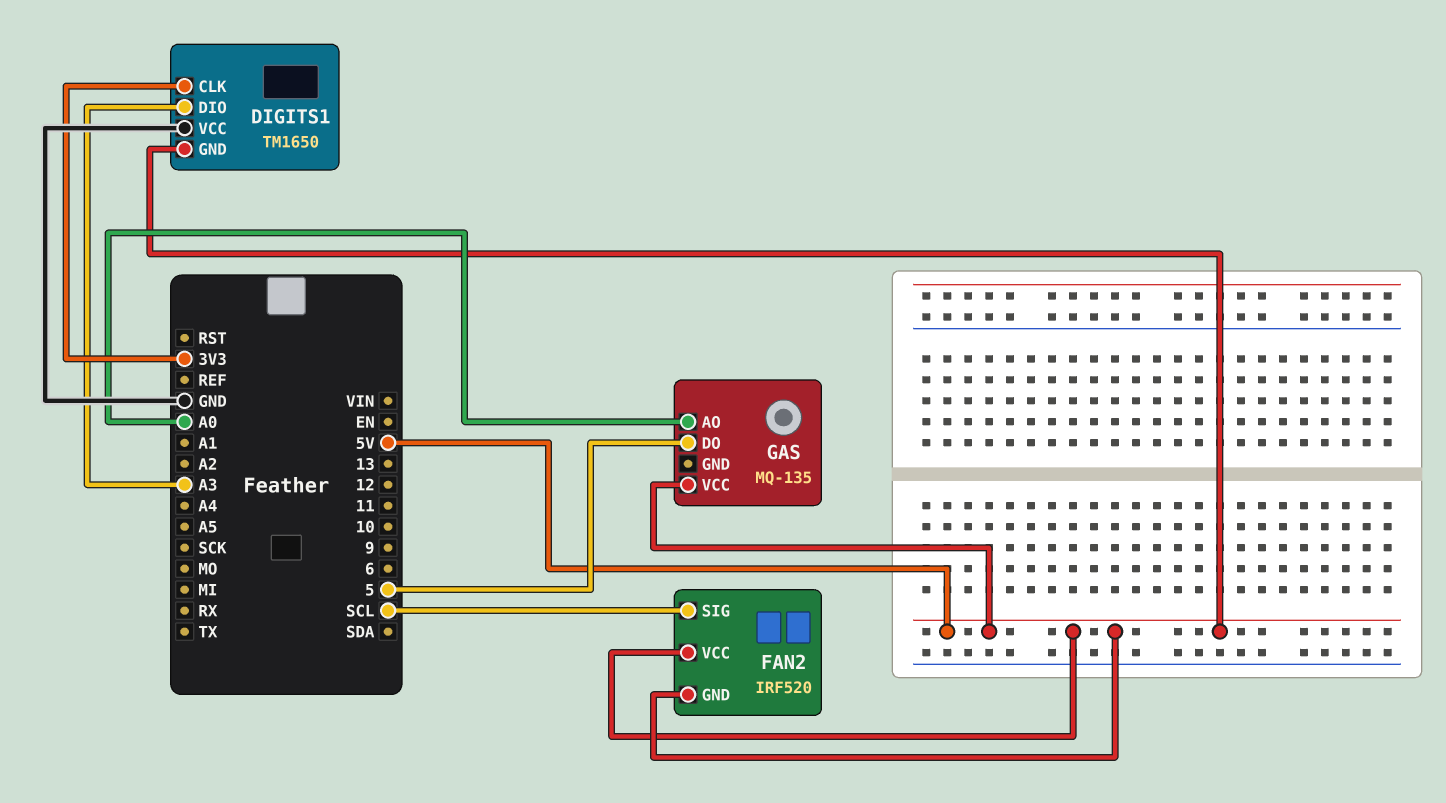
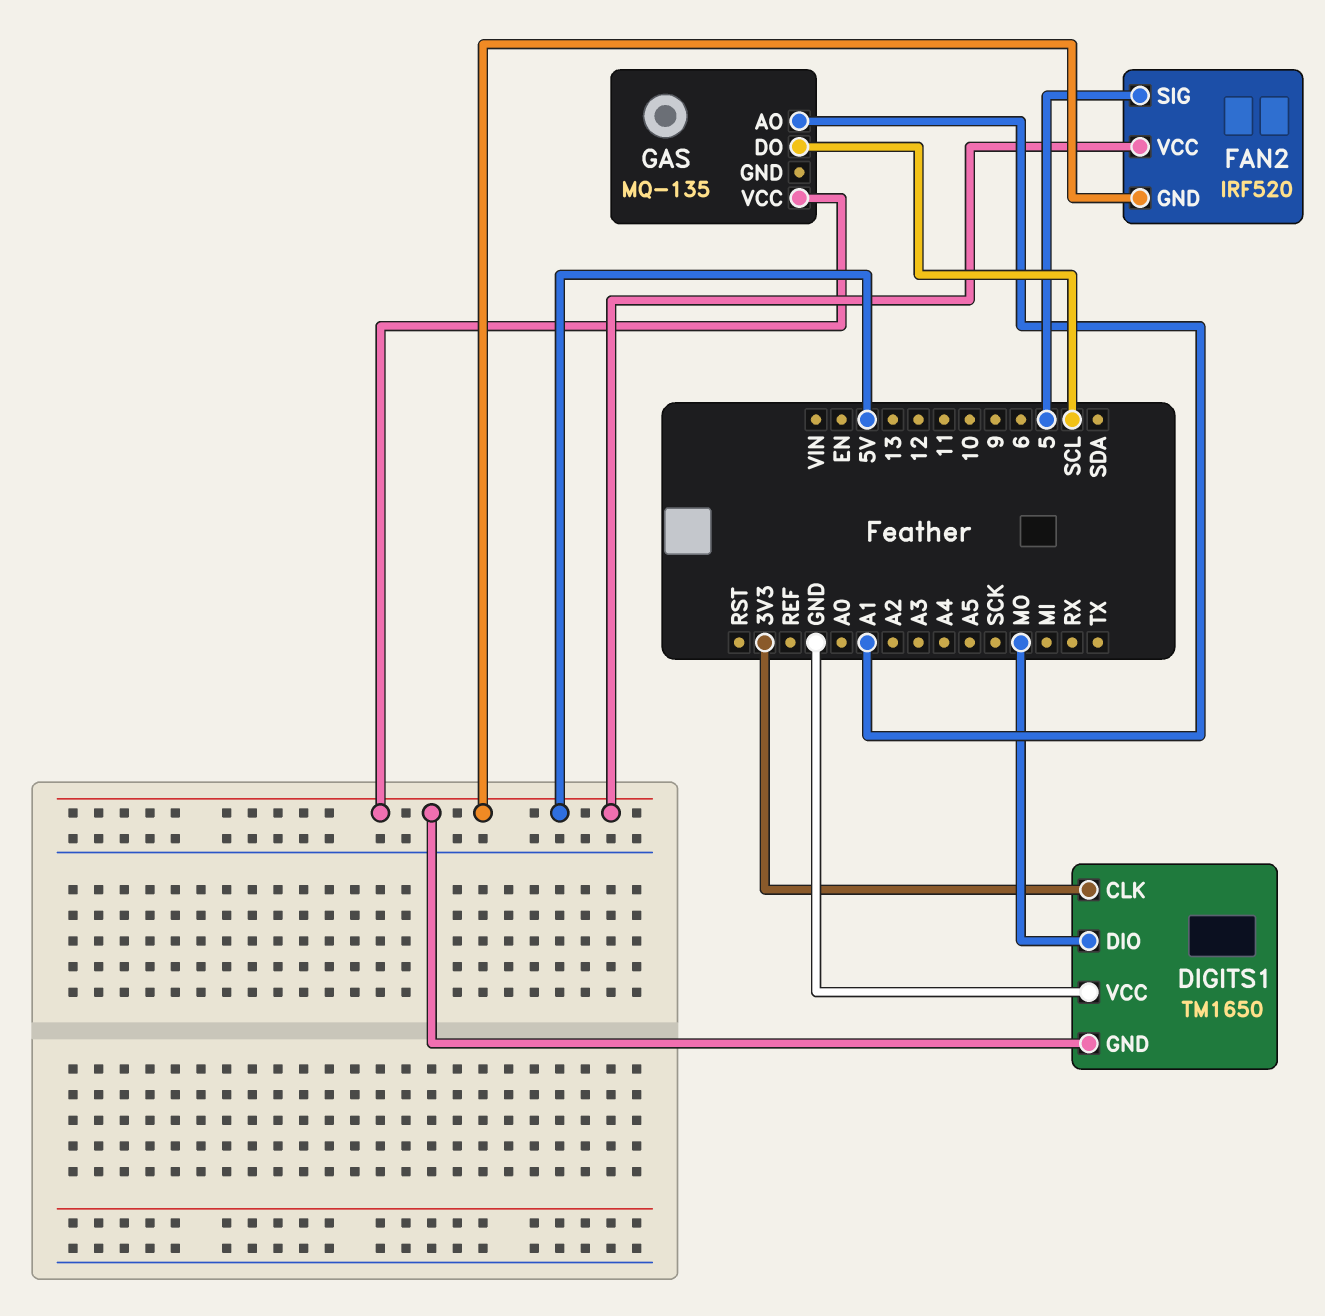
DIGITS1 pin DIO: A3 -> MO
FAN2 pin SIG: SCL -> 5
GAS pin AO: A0 -> A1
GAS pin DO: 5 -> SCL

